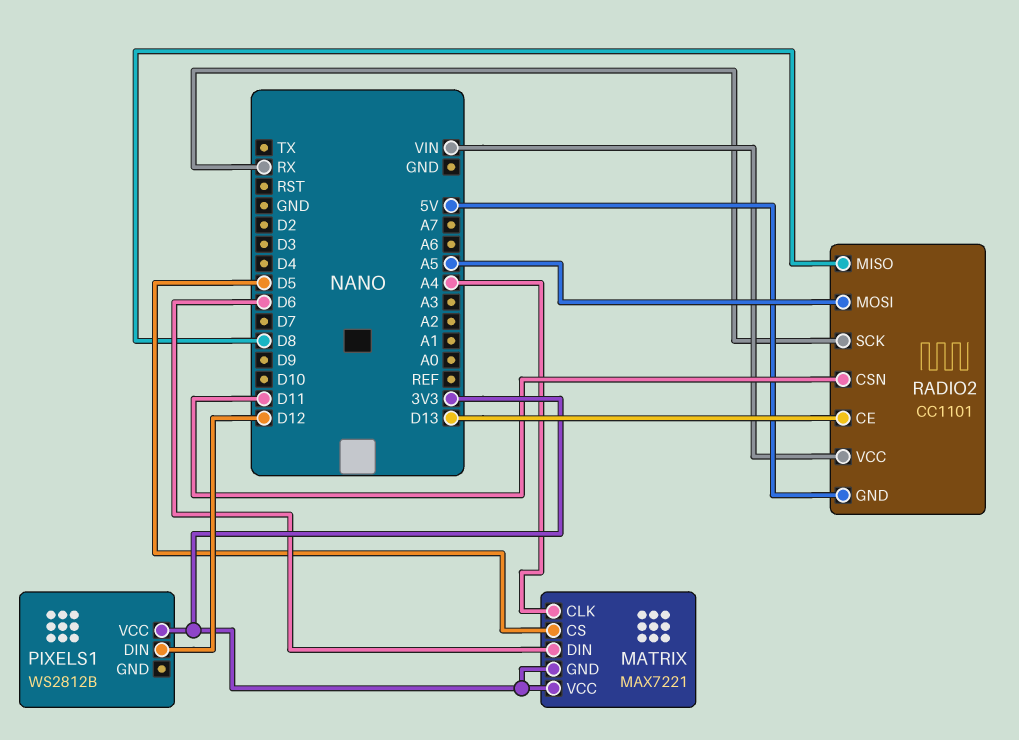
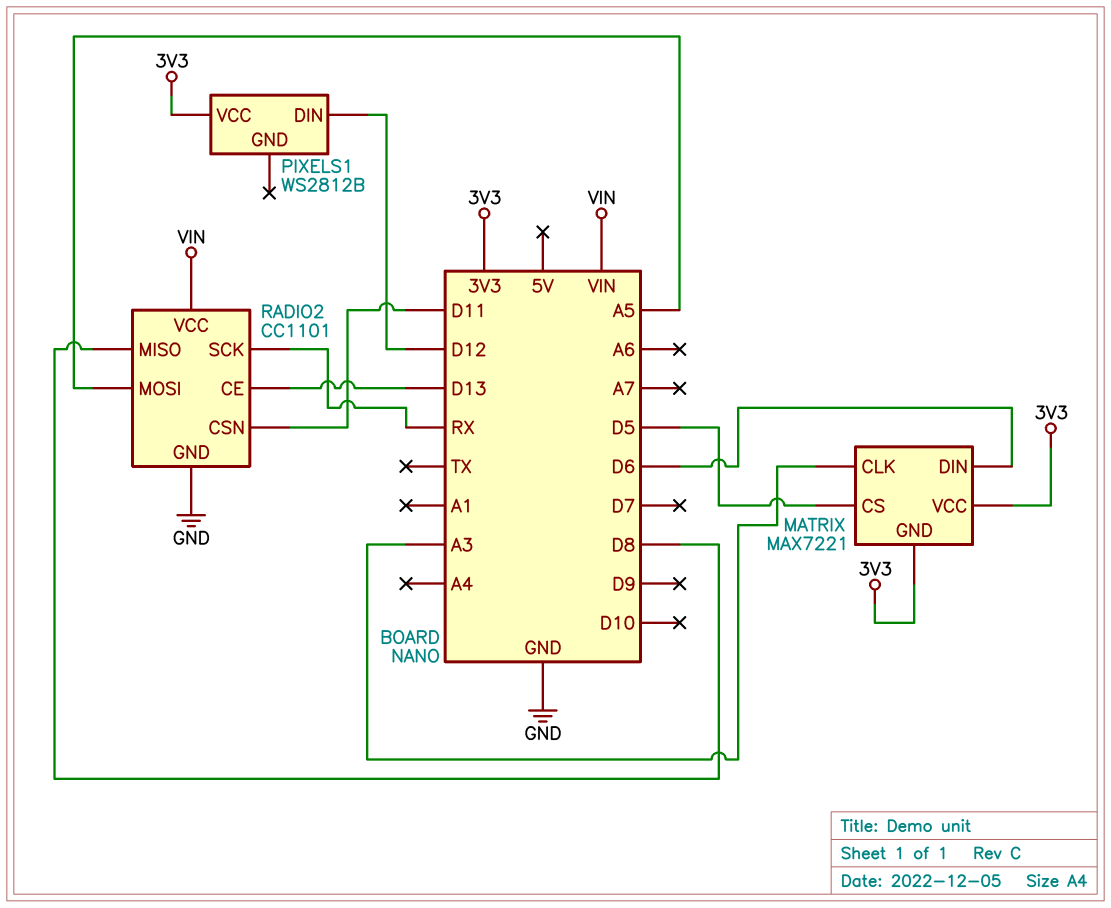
MATRIX pin CLK: A4 -> A3
RADIO2 pin GND: 5V -> GND

